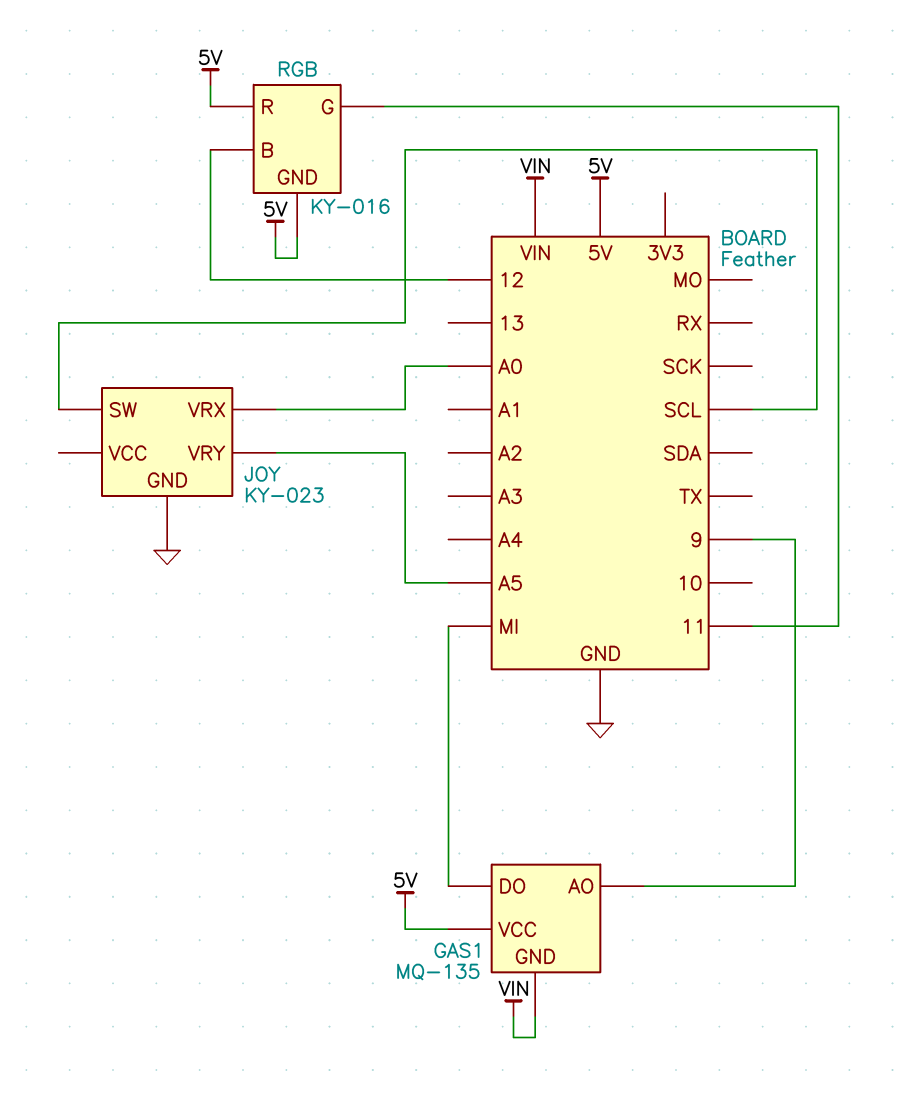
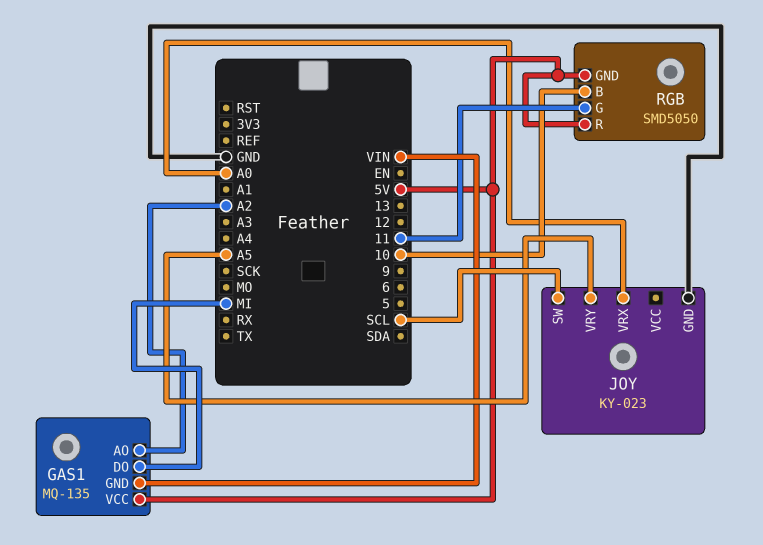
GAS1 pin AO: 9 -> A2
RGB: KY-016 -> SMD5050
RGB pin B: 12 -> 10

